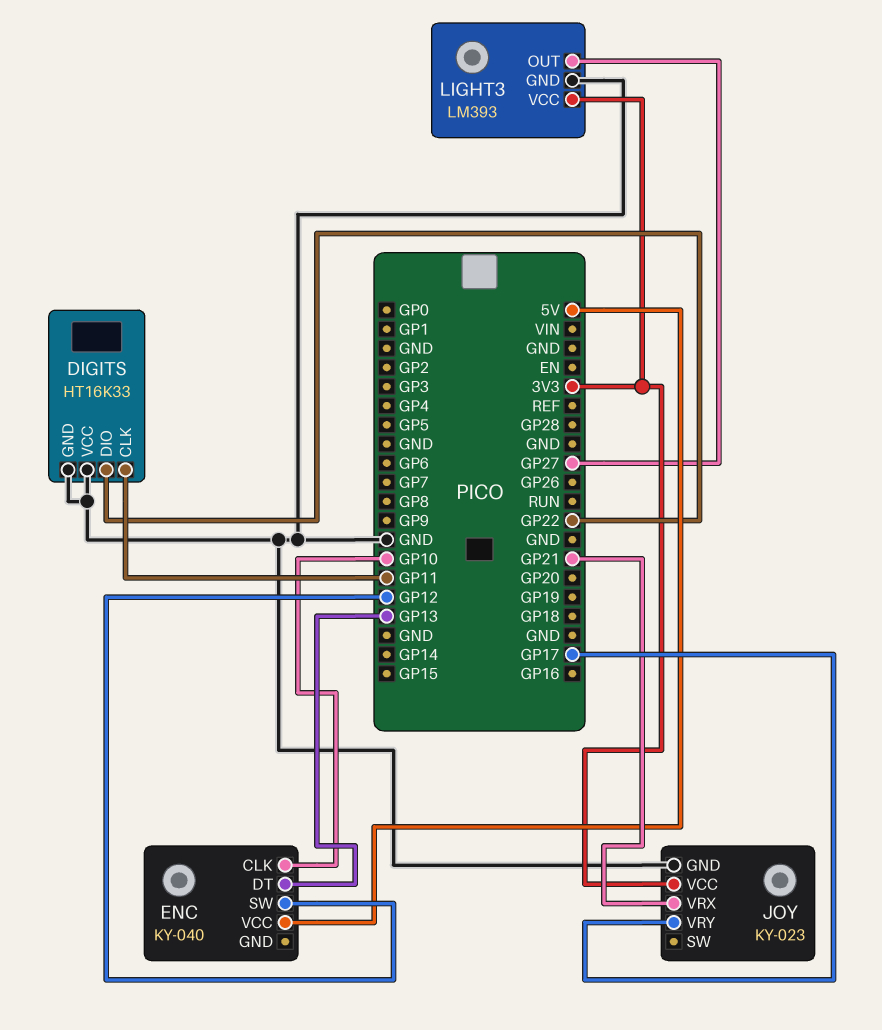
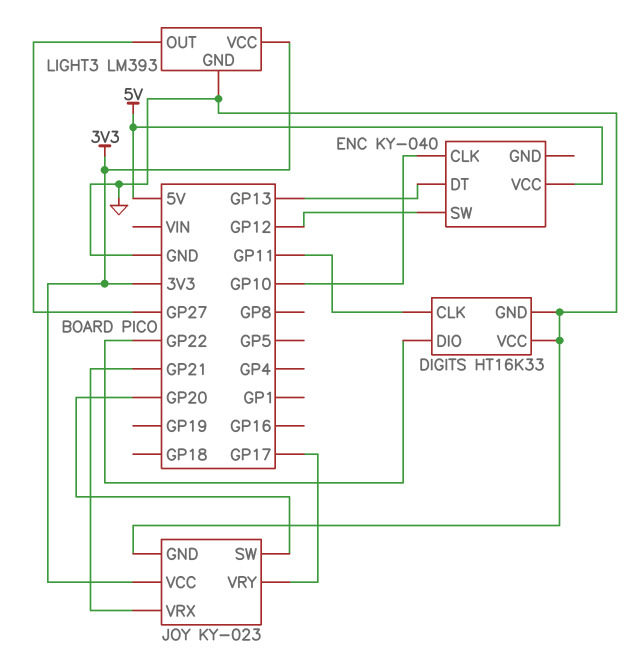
JOY pin SW: none -> GP20

